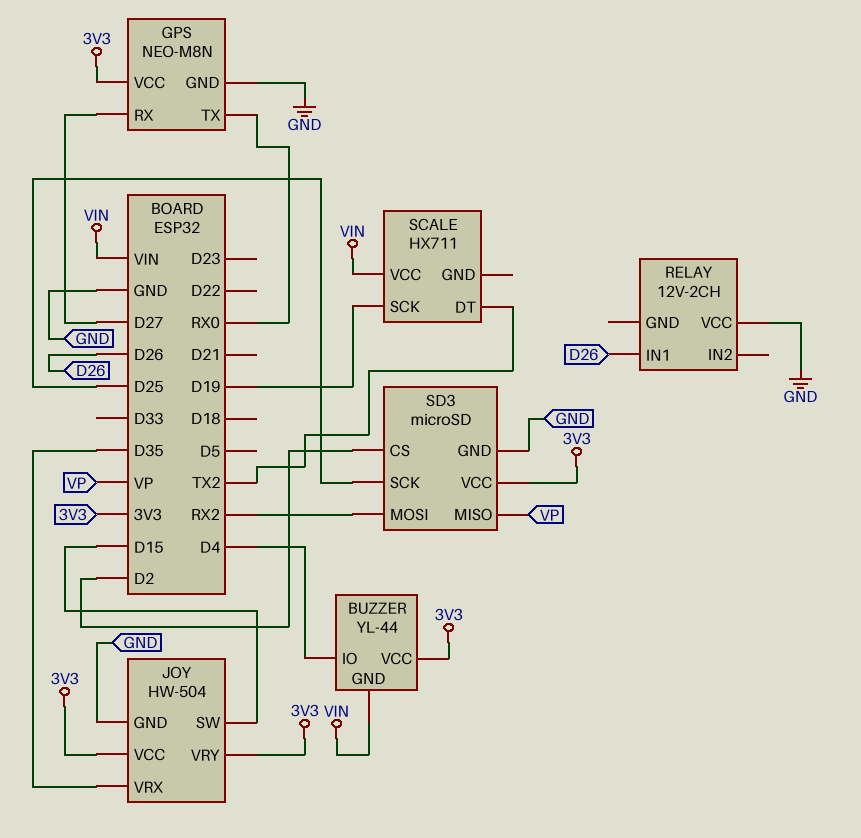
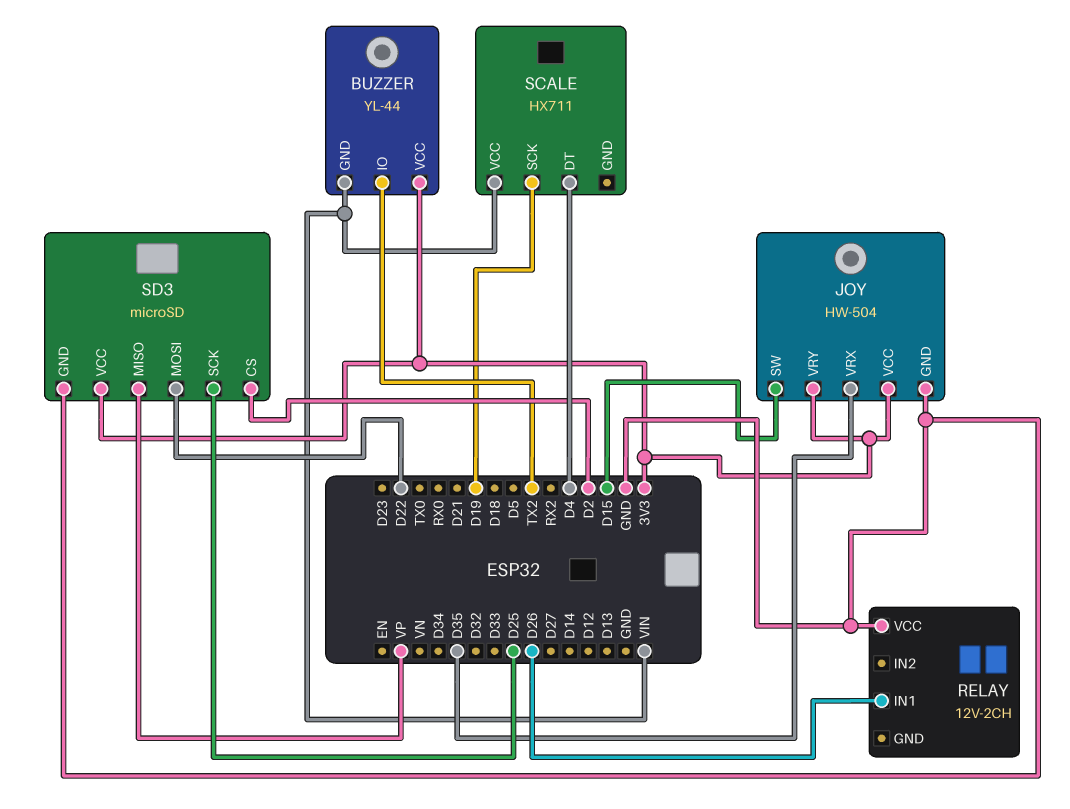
BUZZER pin IO: D4 -> TX2
GPS: NEO-M8N -> none
GPS pin GND: GND -> none
GPS pin RX: D27 -> none
GPS pin TX: RX0 -> none
GPS pin VCC: 3V3 -> none
SCALE pin DT: TX2 -> D4
SD3 pin MOSI: RX2 -> D22

